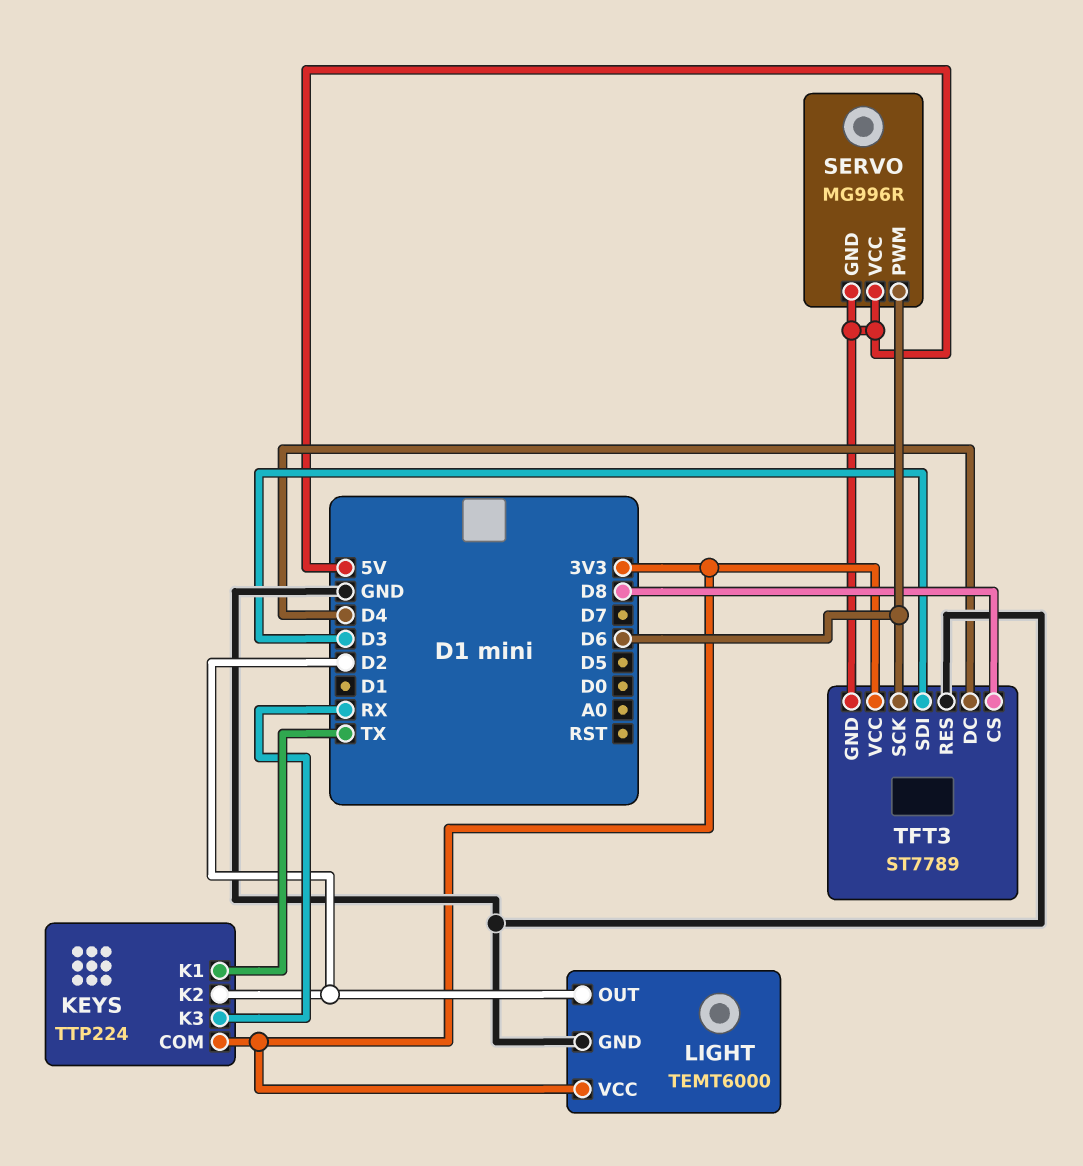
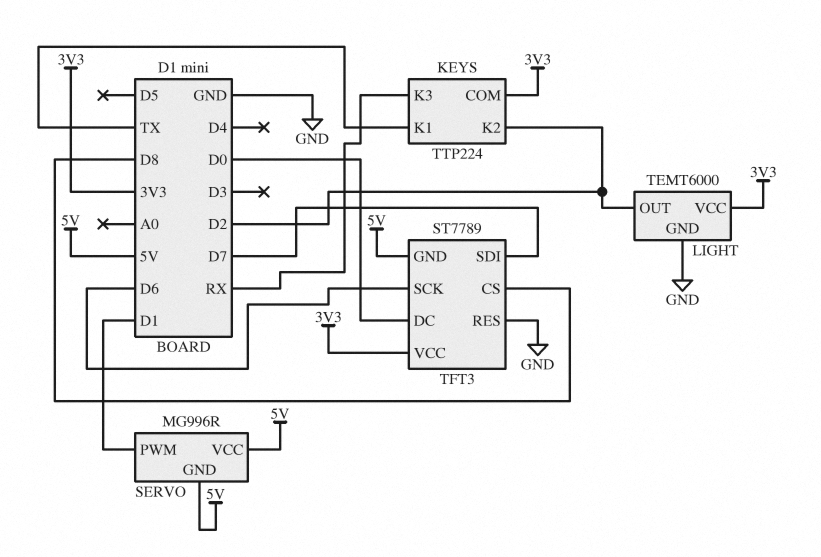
SERVO pin PWM: D6 -> D1
TFT3 pin DC: D4 -> D0
TFT3 pin SDI: D3 -> D7

